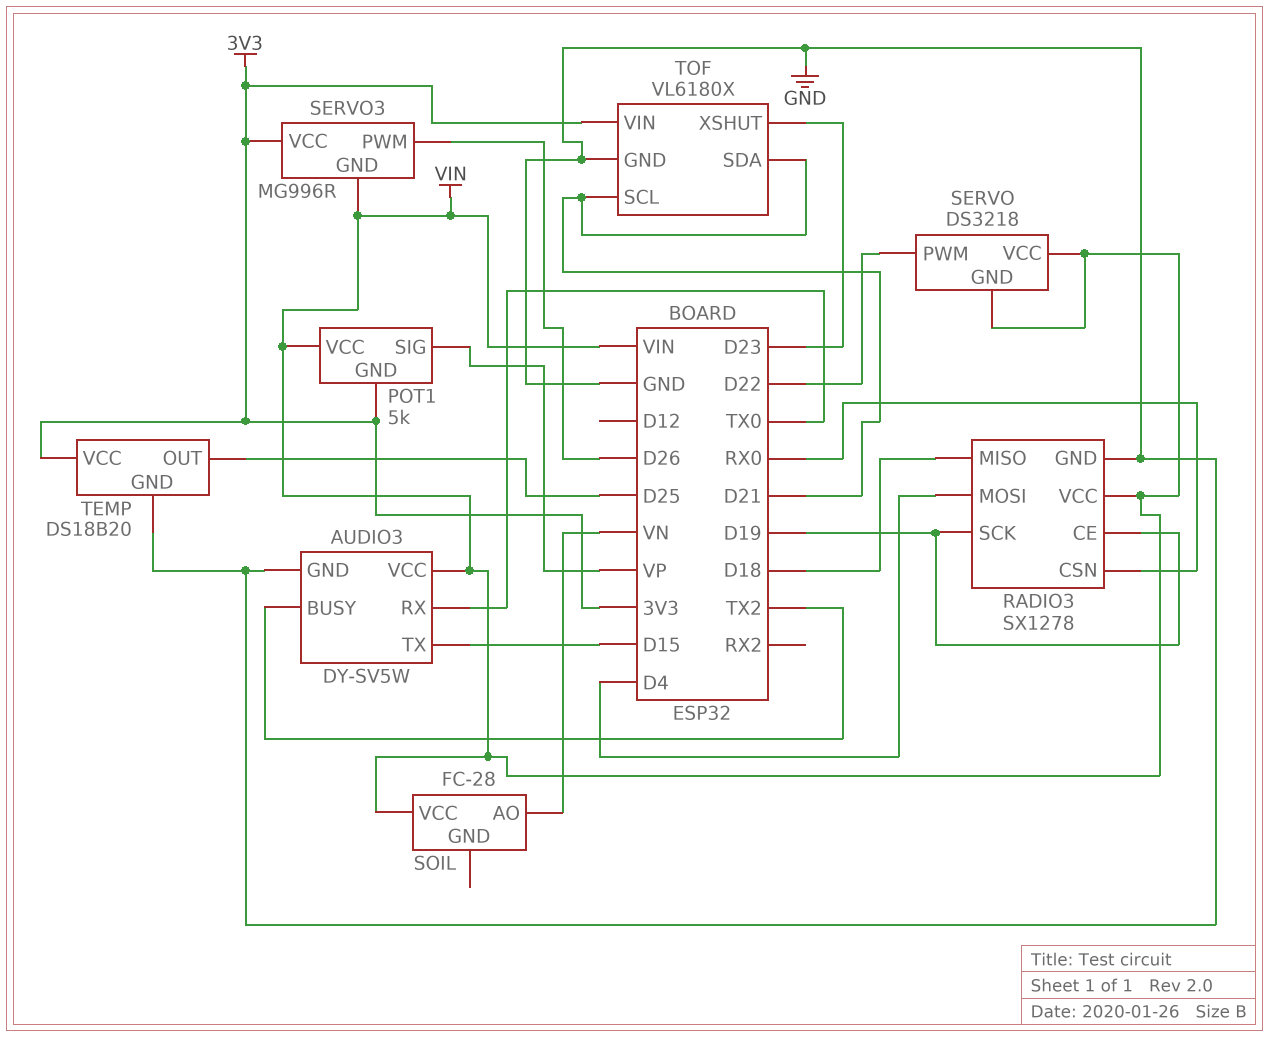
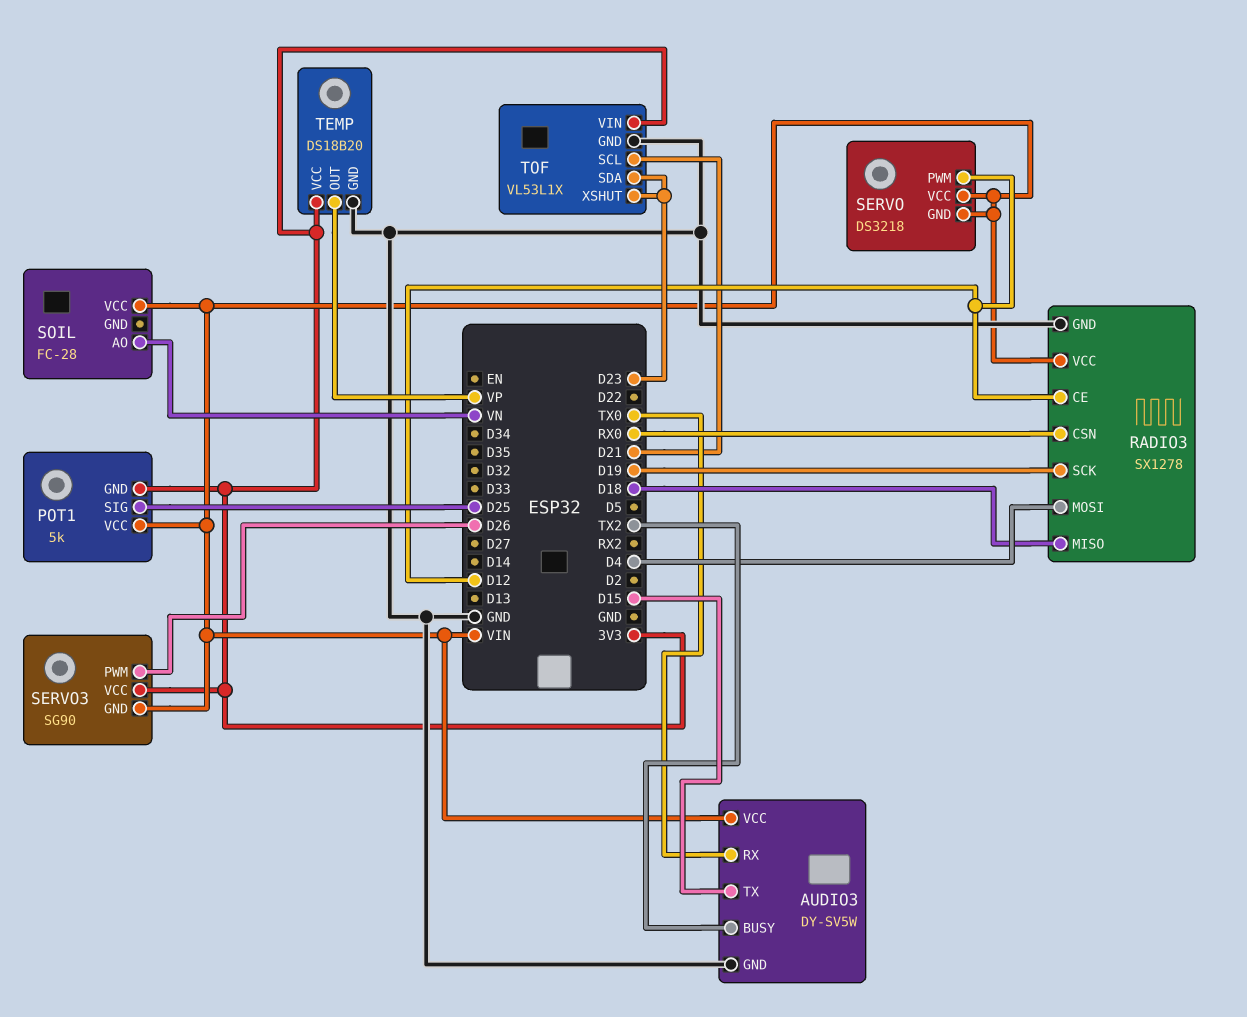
POT1 pin SIG: VP -> D25
RADIO3 pin CE: D19 -> D12
SERVO pin PWM: D22 -> D12
SERVO3: MG996R -> SG90
TEMP pin OUT: D25 -> VP
TOF: VL6180X -> VL53L1X
TOF pin SDA: D21 -> D23

